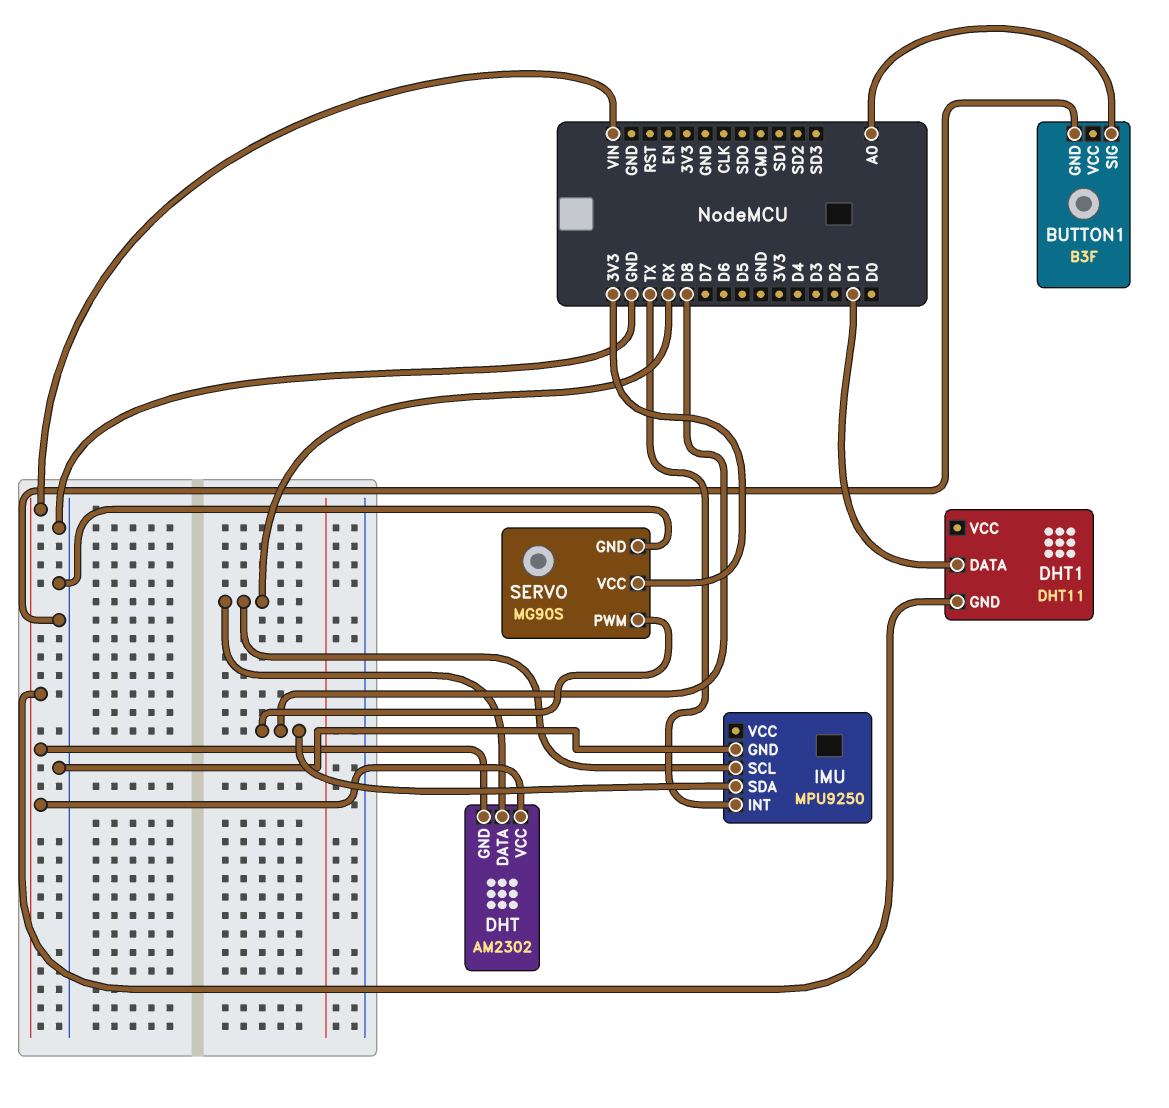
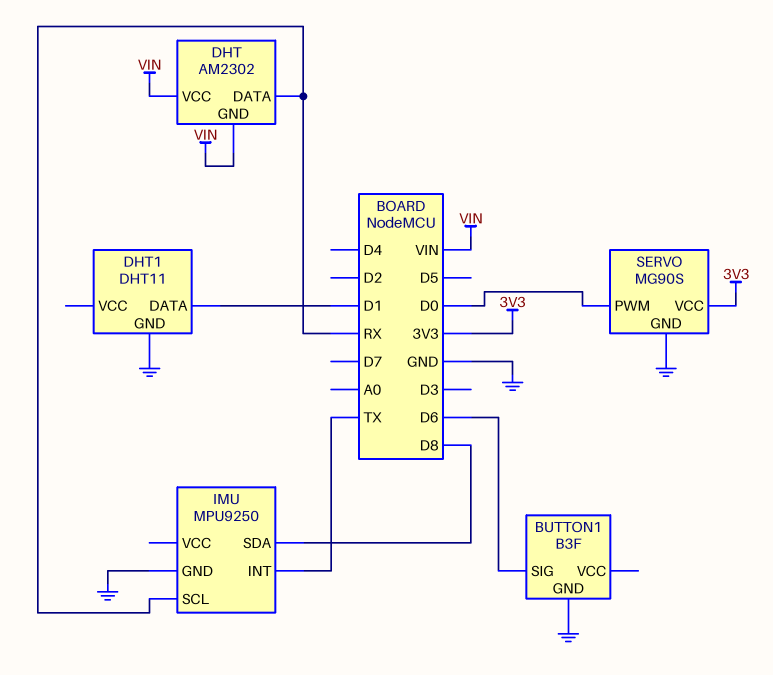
BUTTON1 pin SIG: A0 -> D6
DHT1 pin GND: VIN -> GND
SERVO pin PWM: D8 -> D0

